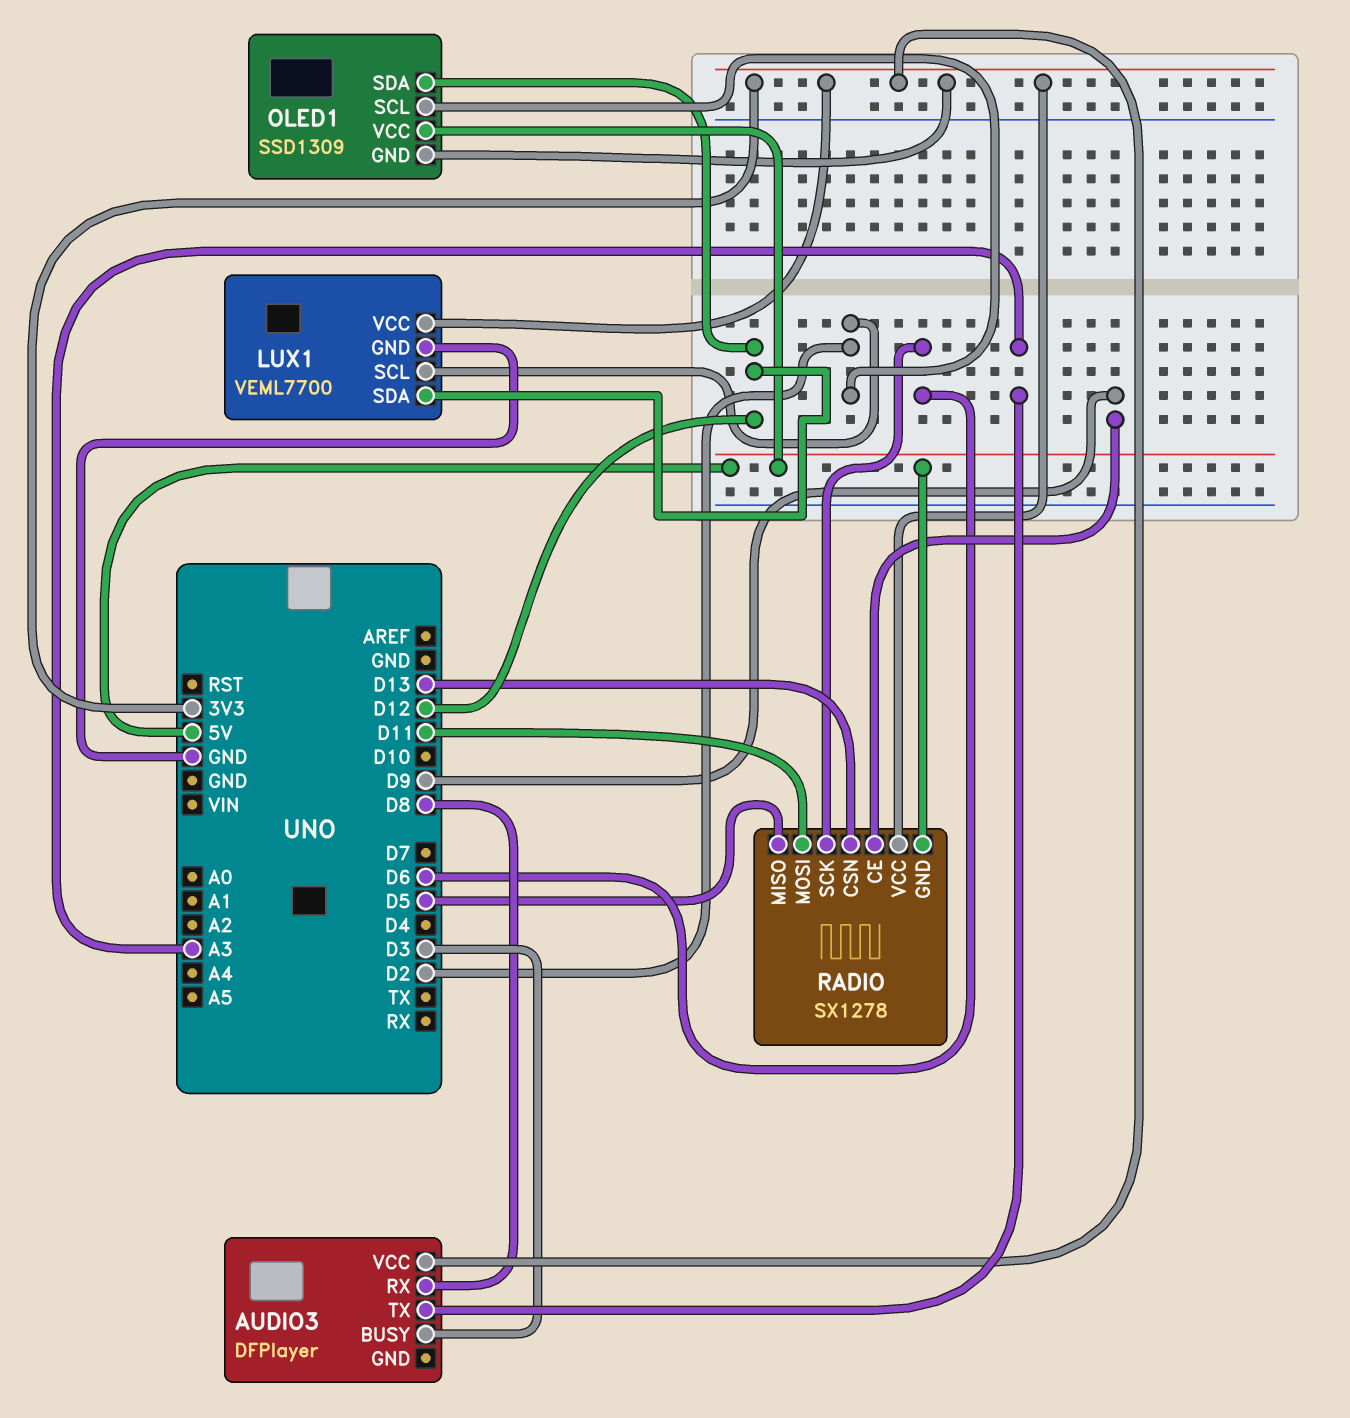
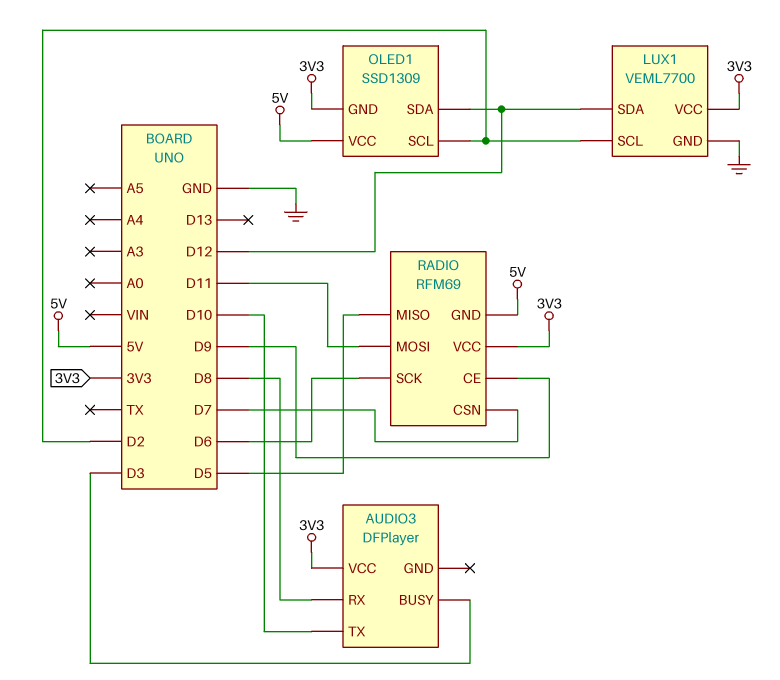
AUDIO3 pin TX: A3 -> D10
RADIO: SX1278 -> RFM69
RADIO pin CSN: D13 -> D7

